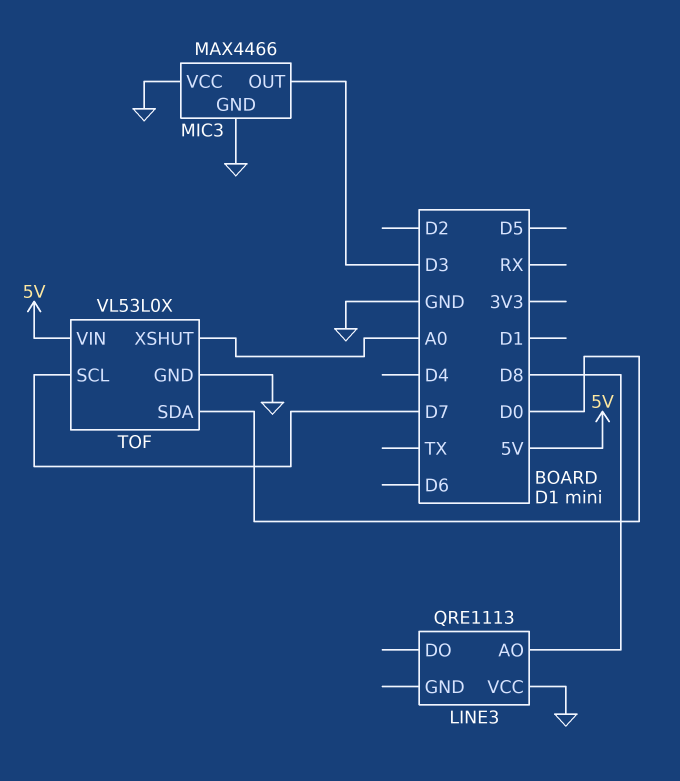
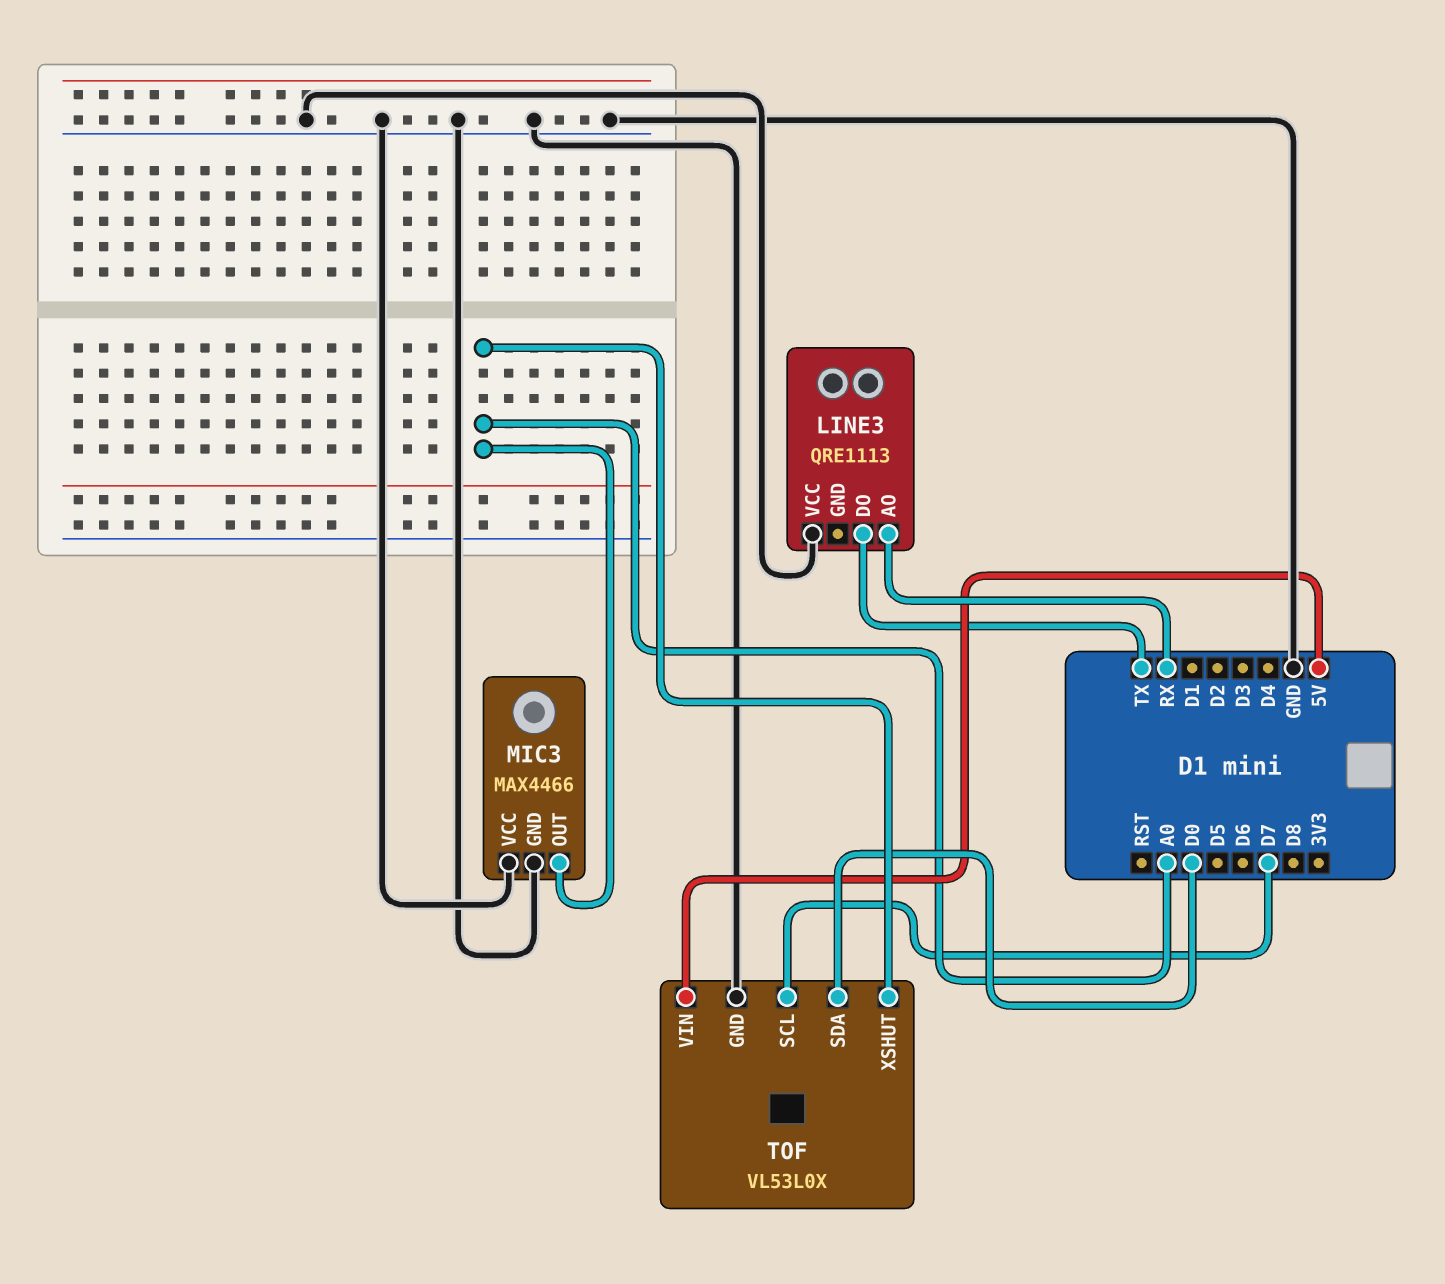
LINE3 pin AO: D8 -> RX
LINE3 pin DO: none -> TX
MIC3 pin OUT: D3 -> A0

